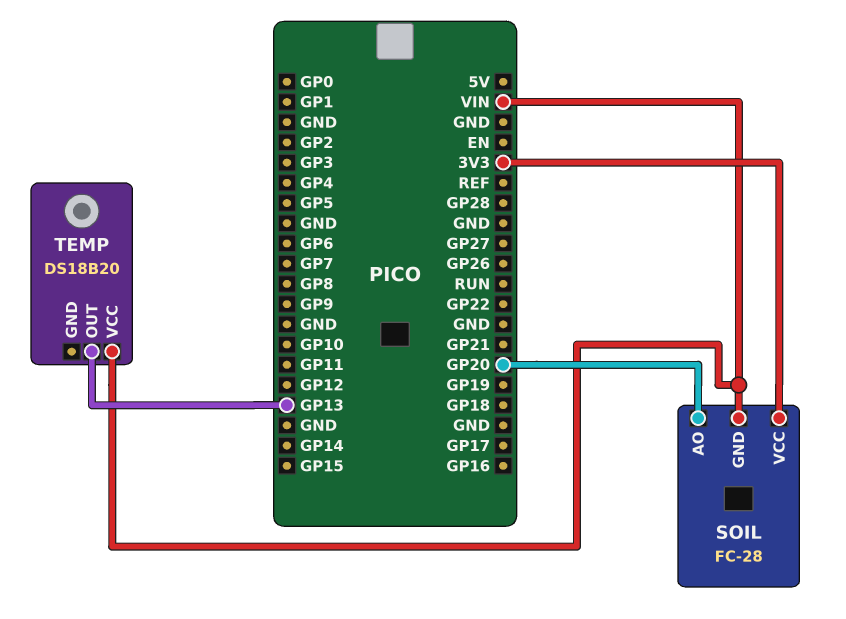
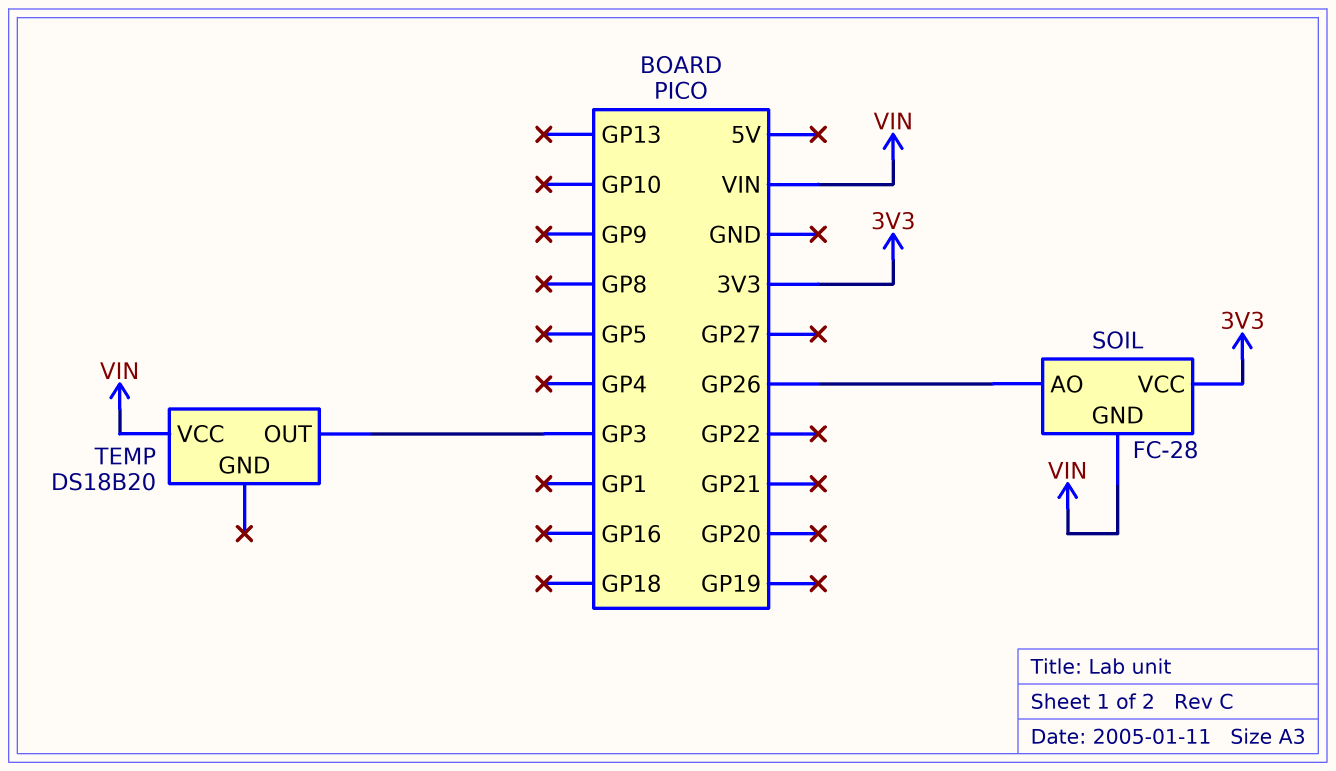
SOIL pin AO: GP20 -> GP26
TEMP pin OUT: GP13 -> GP3

